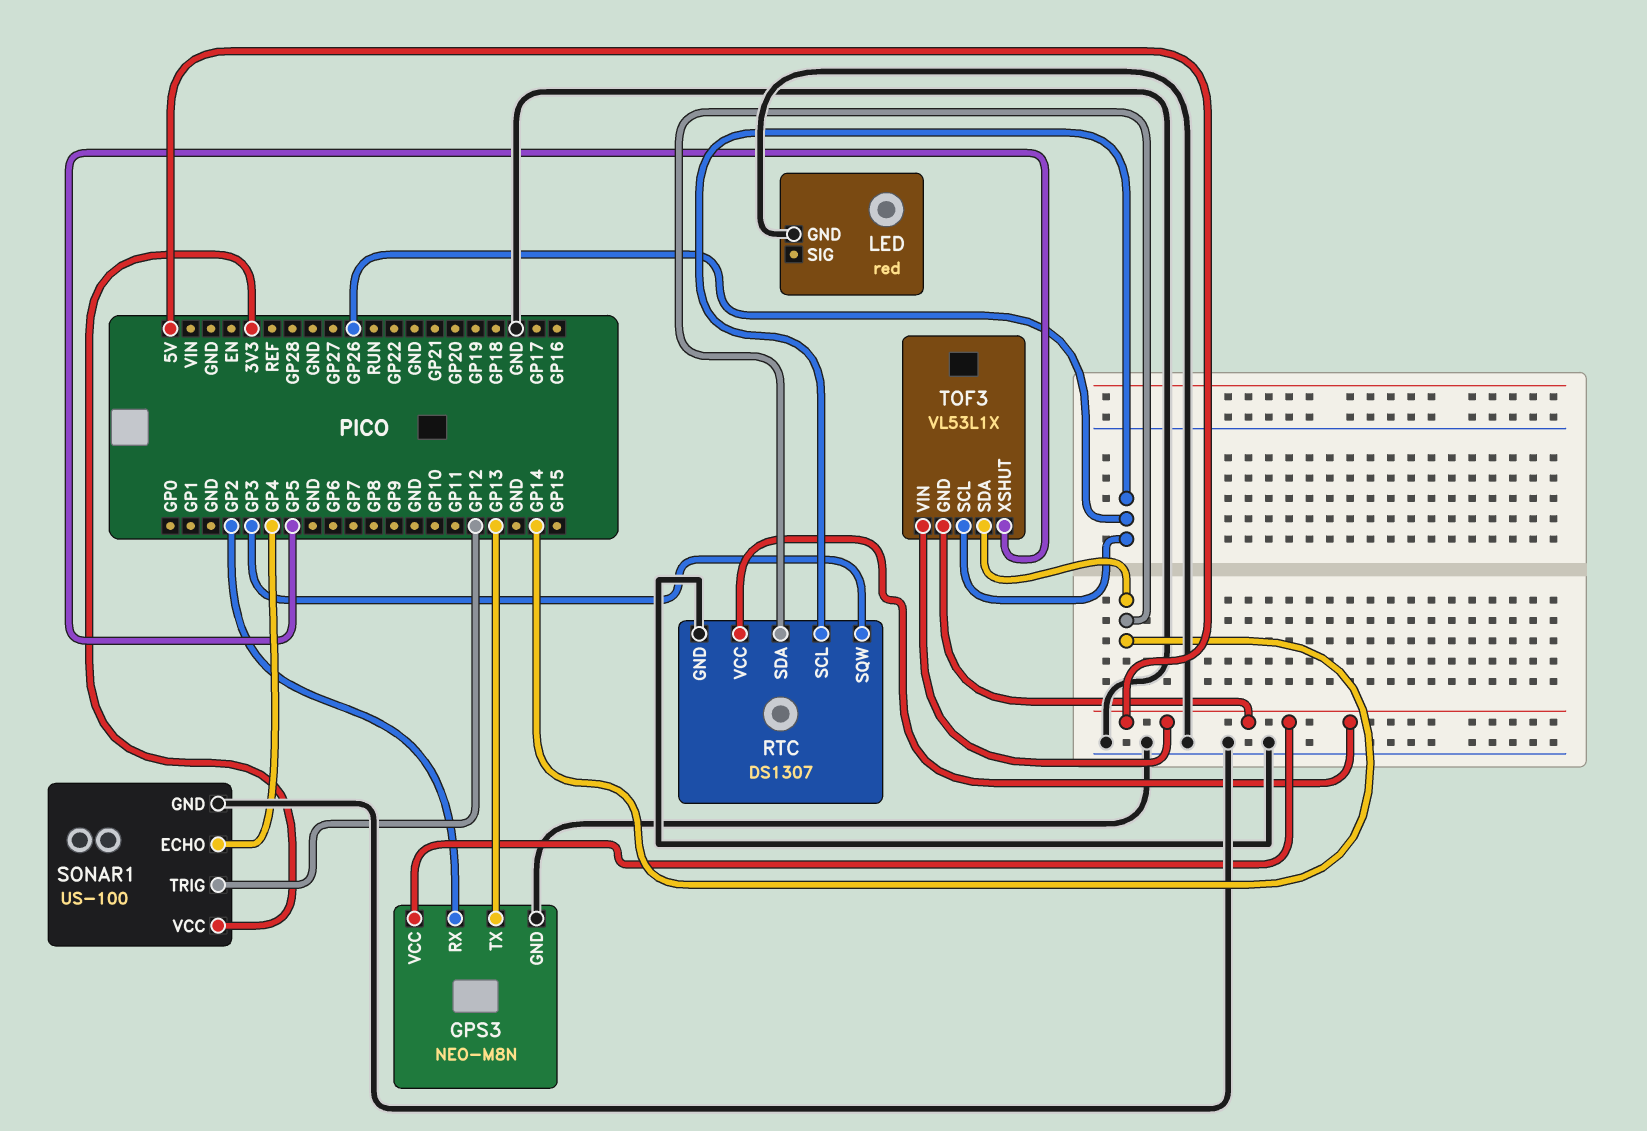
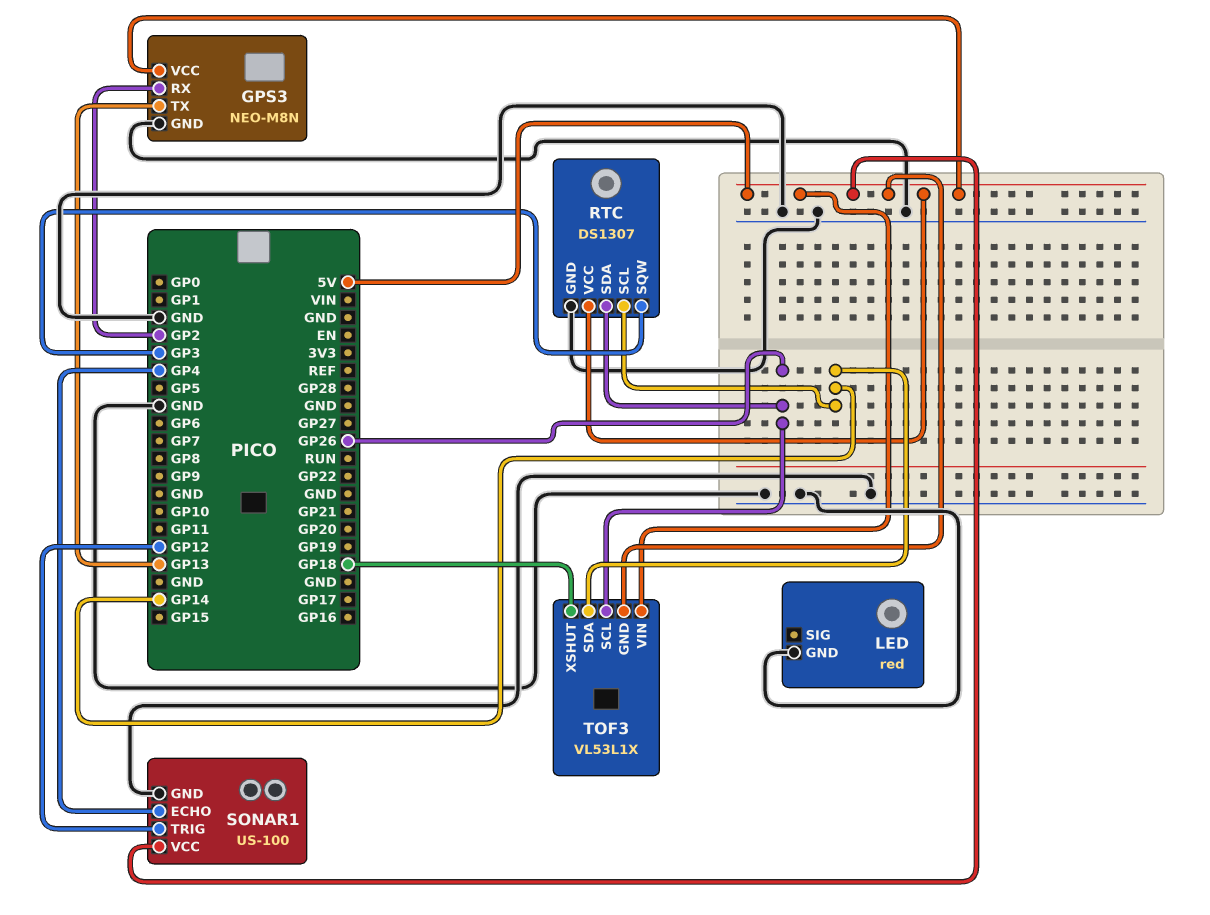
RTC pin SCL: GP26 -> GP14
RTC pin SDA: GP14 -> GP26
SONAR1 pin VCC: 3V3 -> 5V
TOF3 pin XSHUT: GP5 -> GP18

